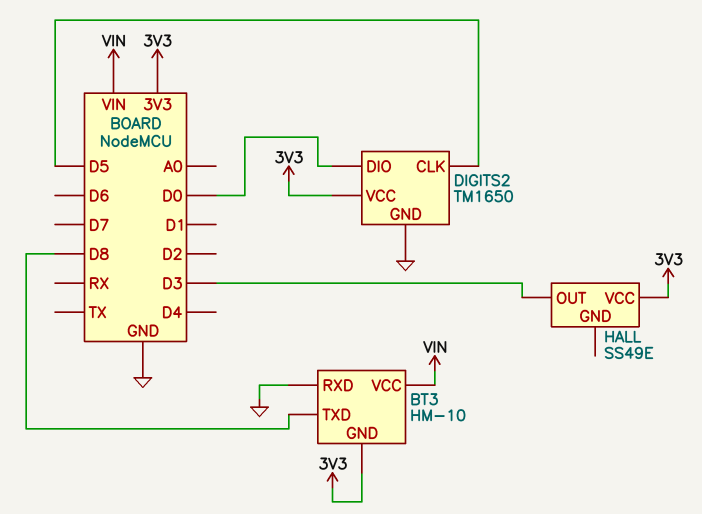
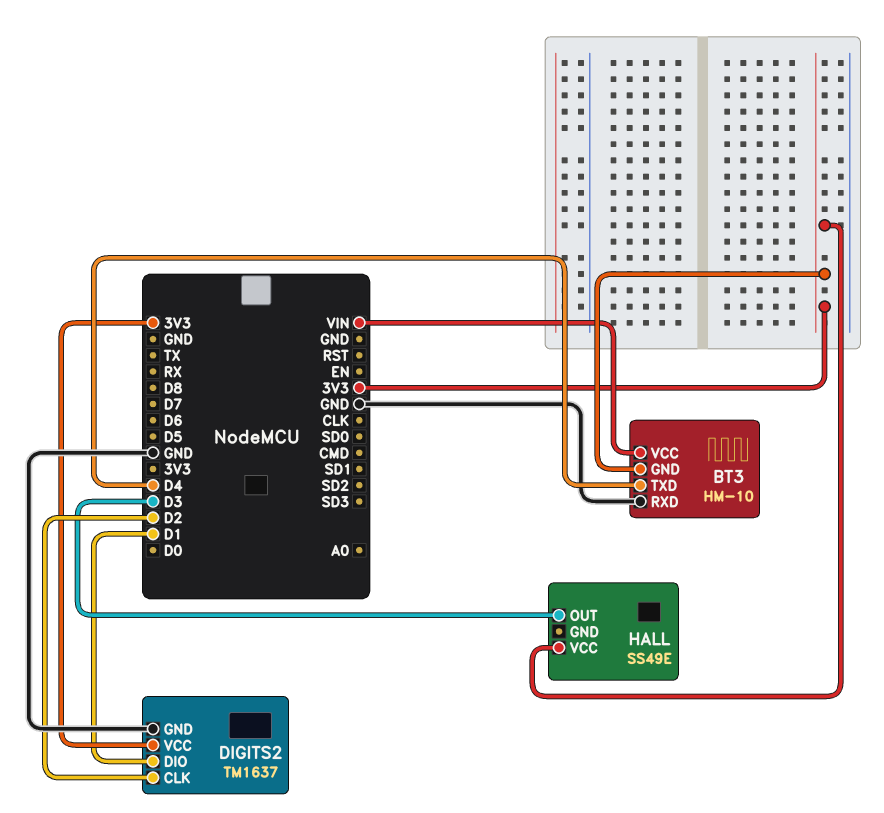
BT3 pin TXD: D8 -> D4
DIGITS2: TM1650 -> TM1637
DIGITS2 pin CLK: D5 -> D2
DIGITS2 pin DIO: D0 -> D1

